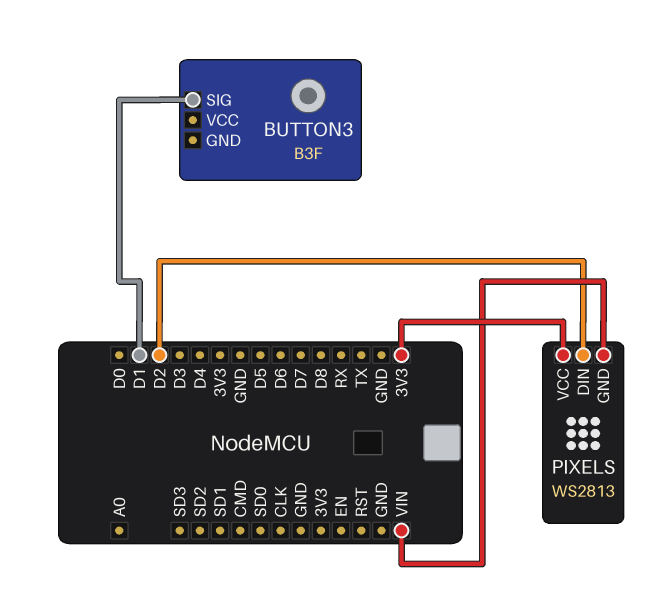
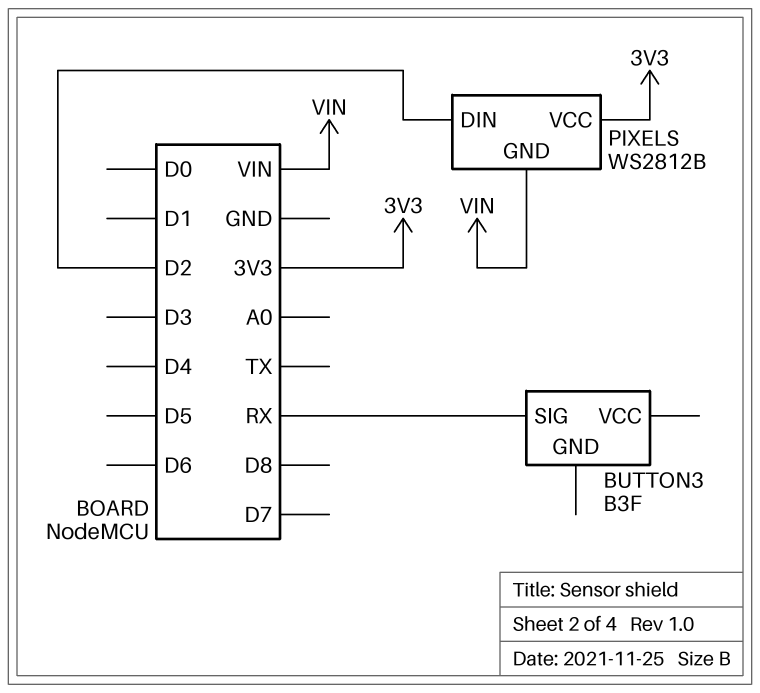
BUTTON3 pin SIG: D1 -> RX
PIXELS: WS2813 -> WS2812B

